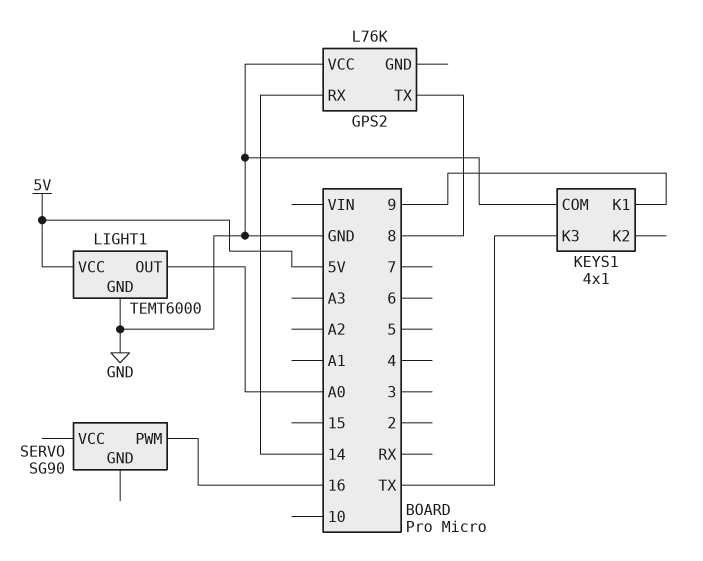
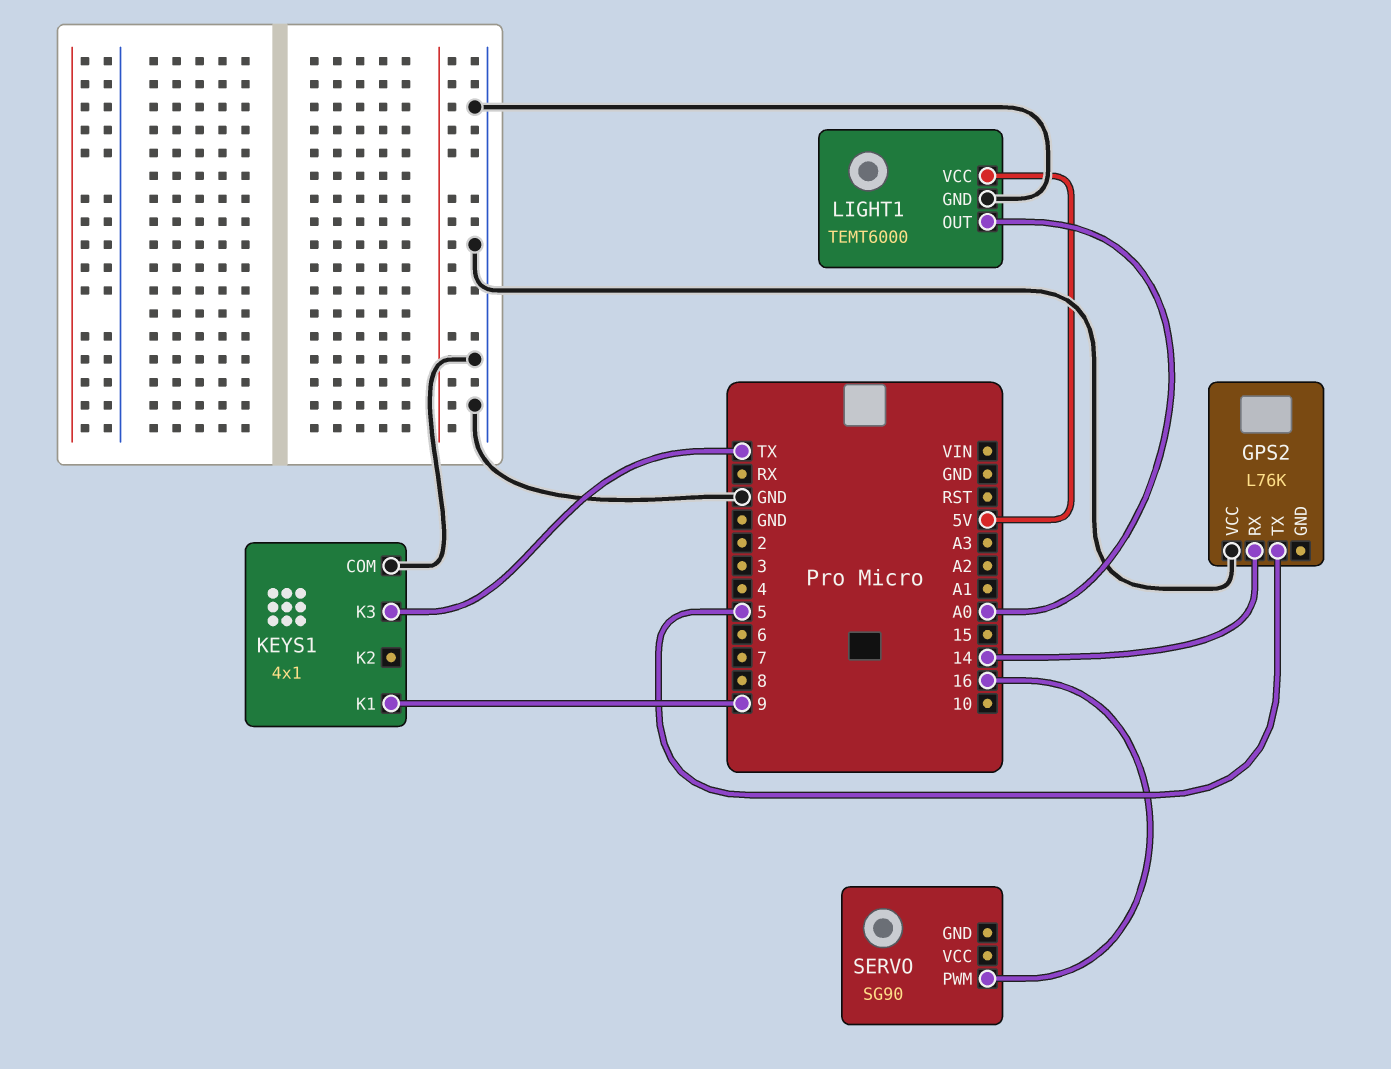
GPS2 pin TX: 8 -> 5

